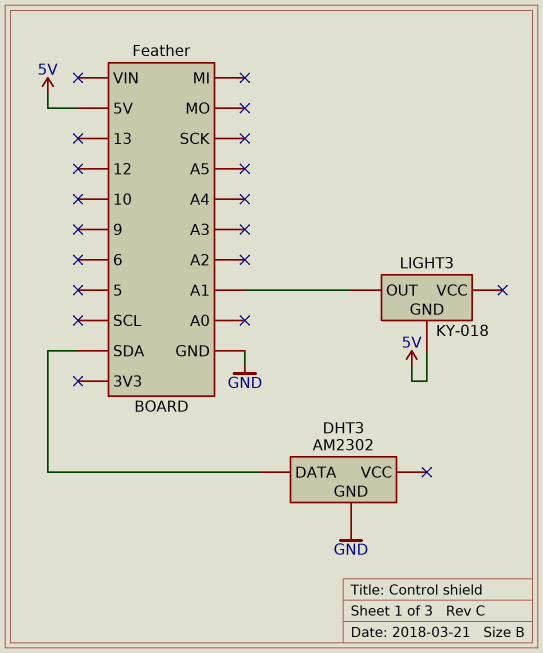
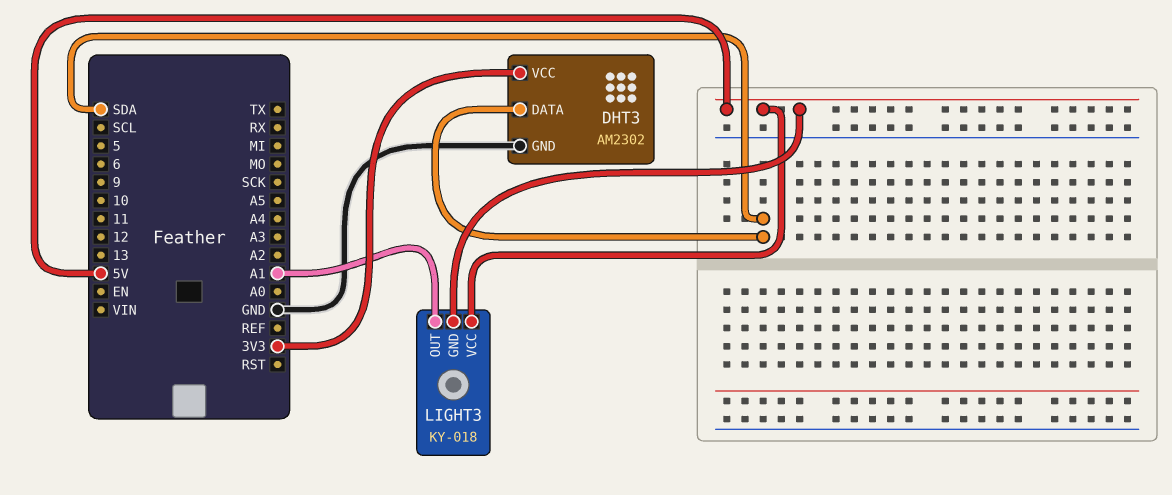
DHT3 pin VCC: none -> 3V3
LIGHT3 pin VCC: none -> 5V

